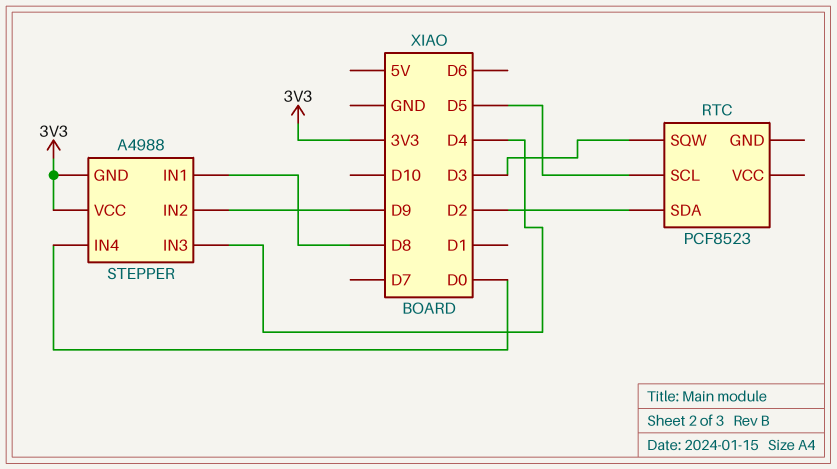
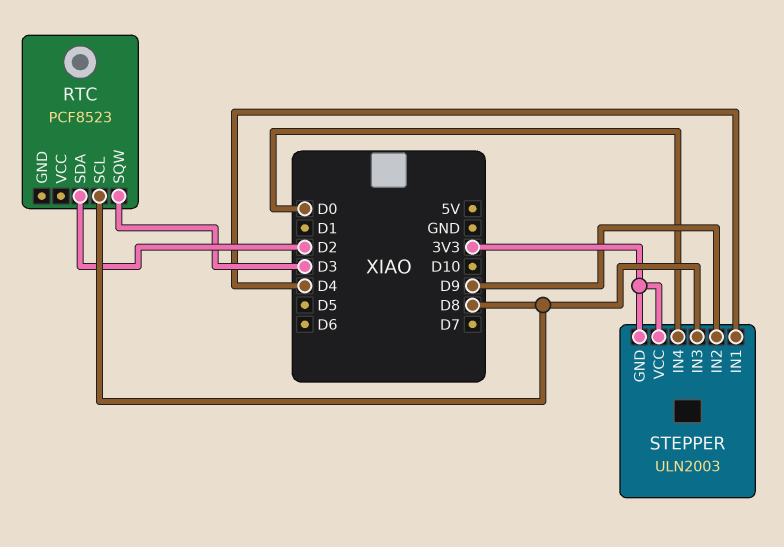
RTC pin SCL: D5 -> D8
STEPPER: A4988 -> ULN2003
STEPPER pin IN1: D8 -> D4
STEPPER pin IN3: D4 -> D8

